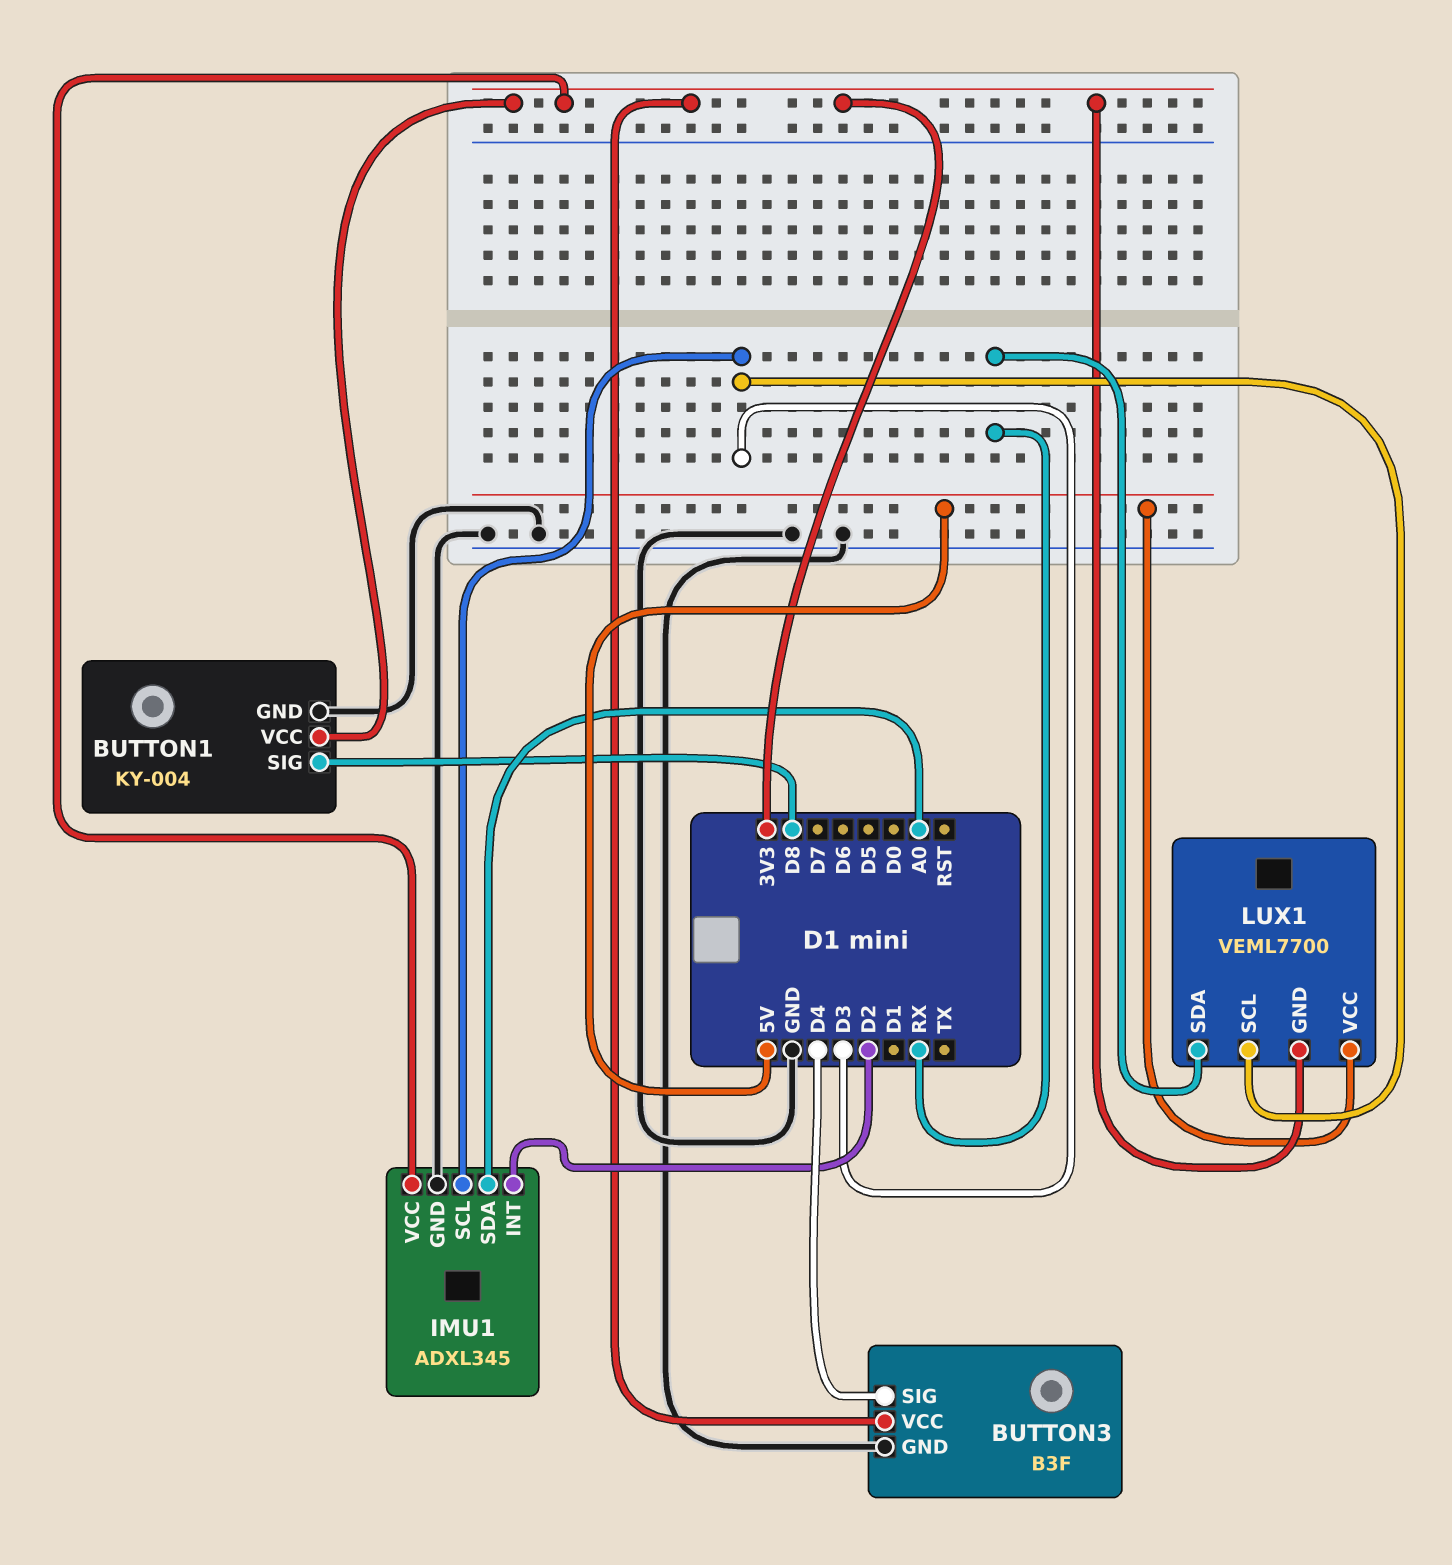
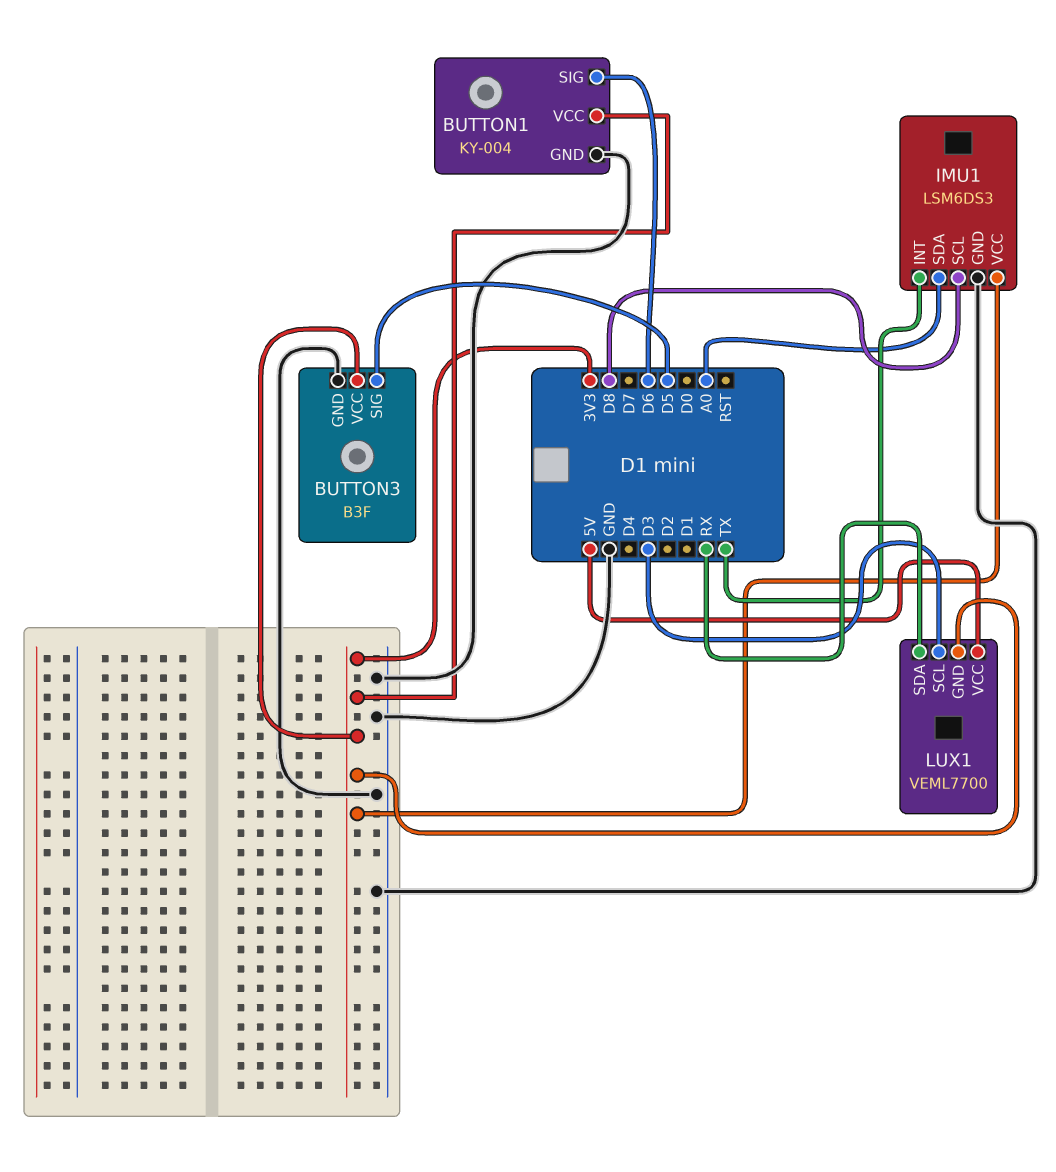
BUTTON1 pin SIG: D8 -> D6
BUTTON3 pin SIG: D4 -> D5
IMU1: ADXL345 -> LSM6DS3
IMU1 pin INT: D2 -> TX
IMU1 pin SCL: D3 -> D8

